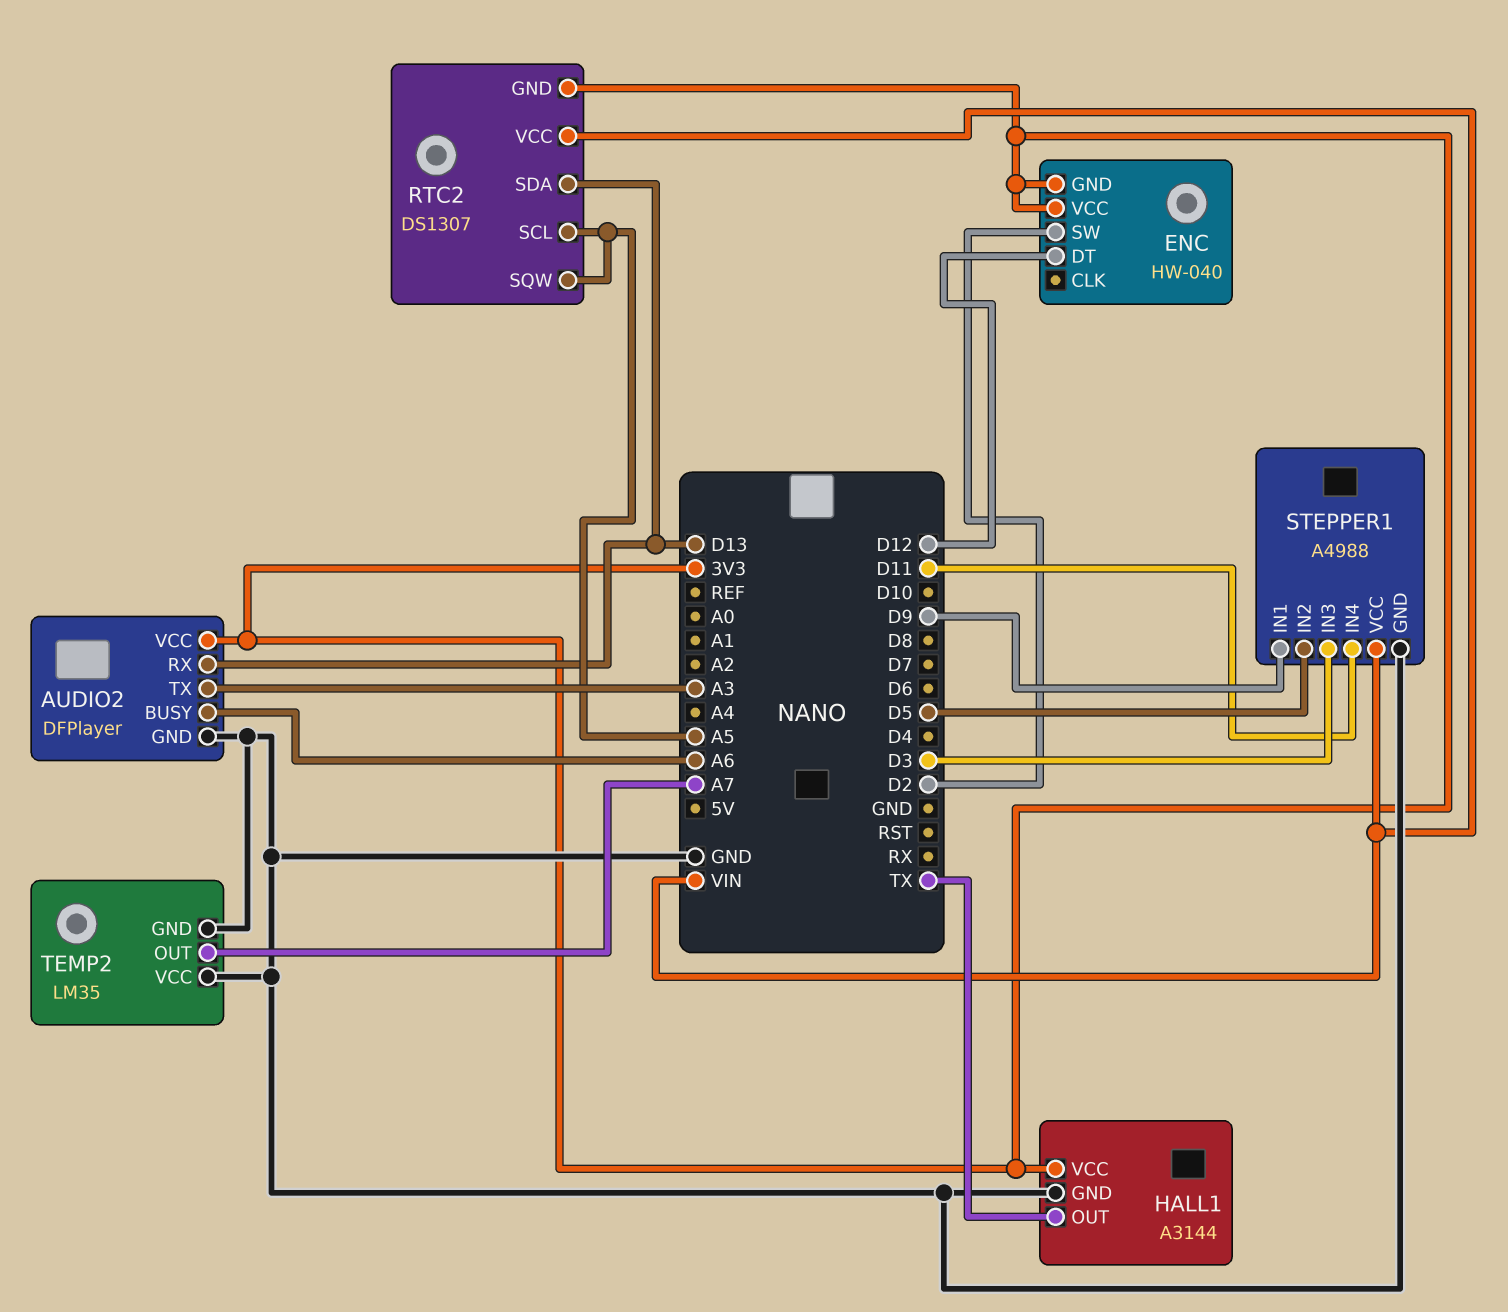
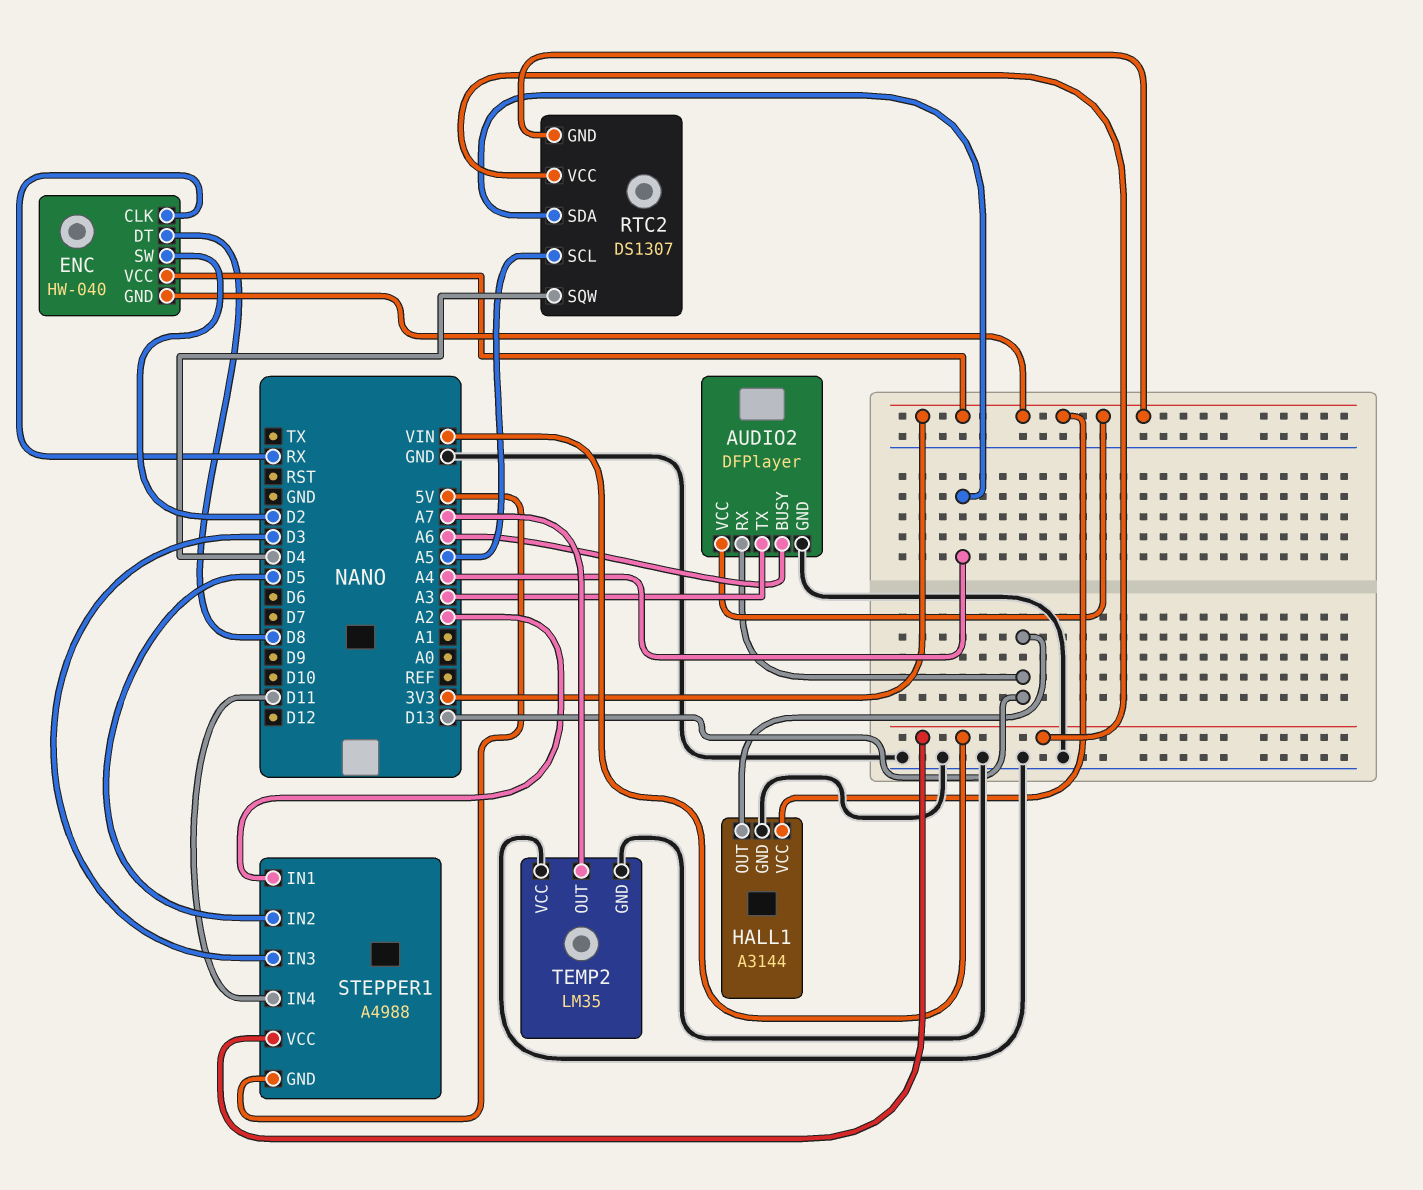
ENC pin CLK: none -> RX
ENC pin DT: D12 -> D8
HALL1 pin OUT: TX -> D13
RTC2 pin SDA: D13 -> A4
RTC2 pin SQW: A5 -> D4
STEPPER1 pin GND: GND -> 5V
STEPPER1 pin IN1: D9 -> A2

